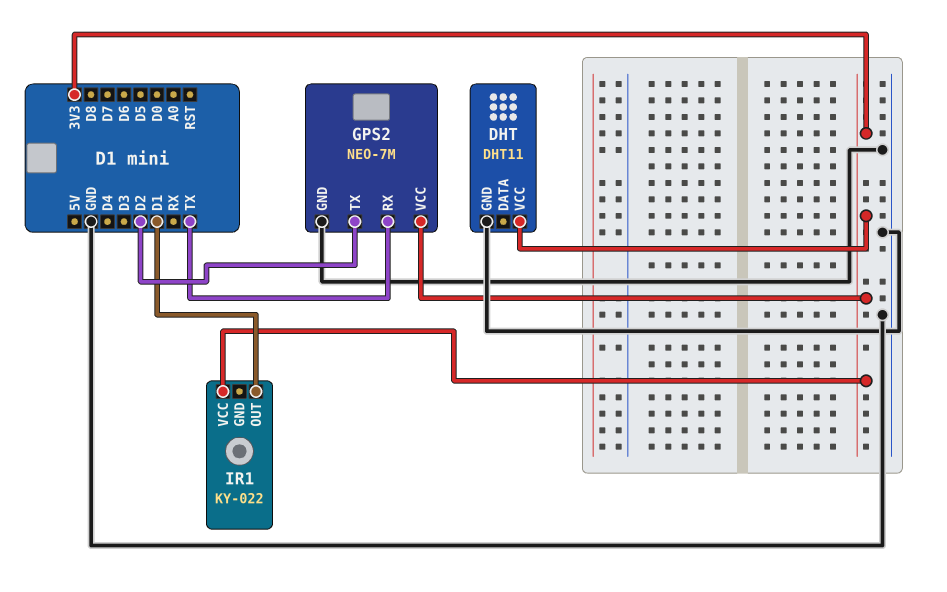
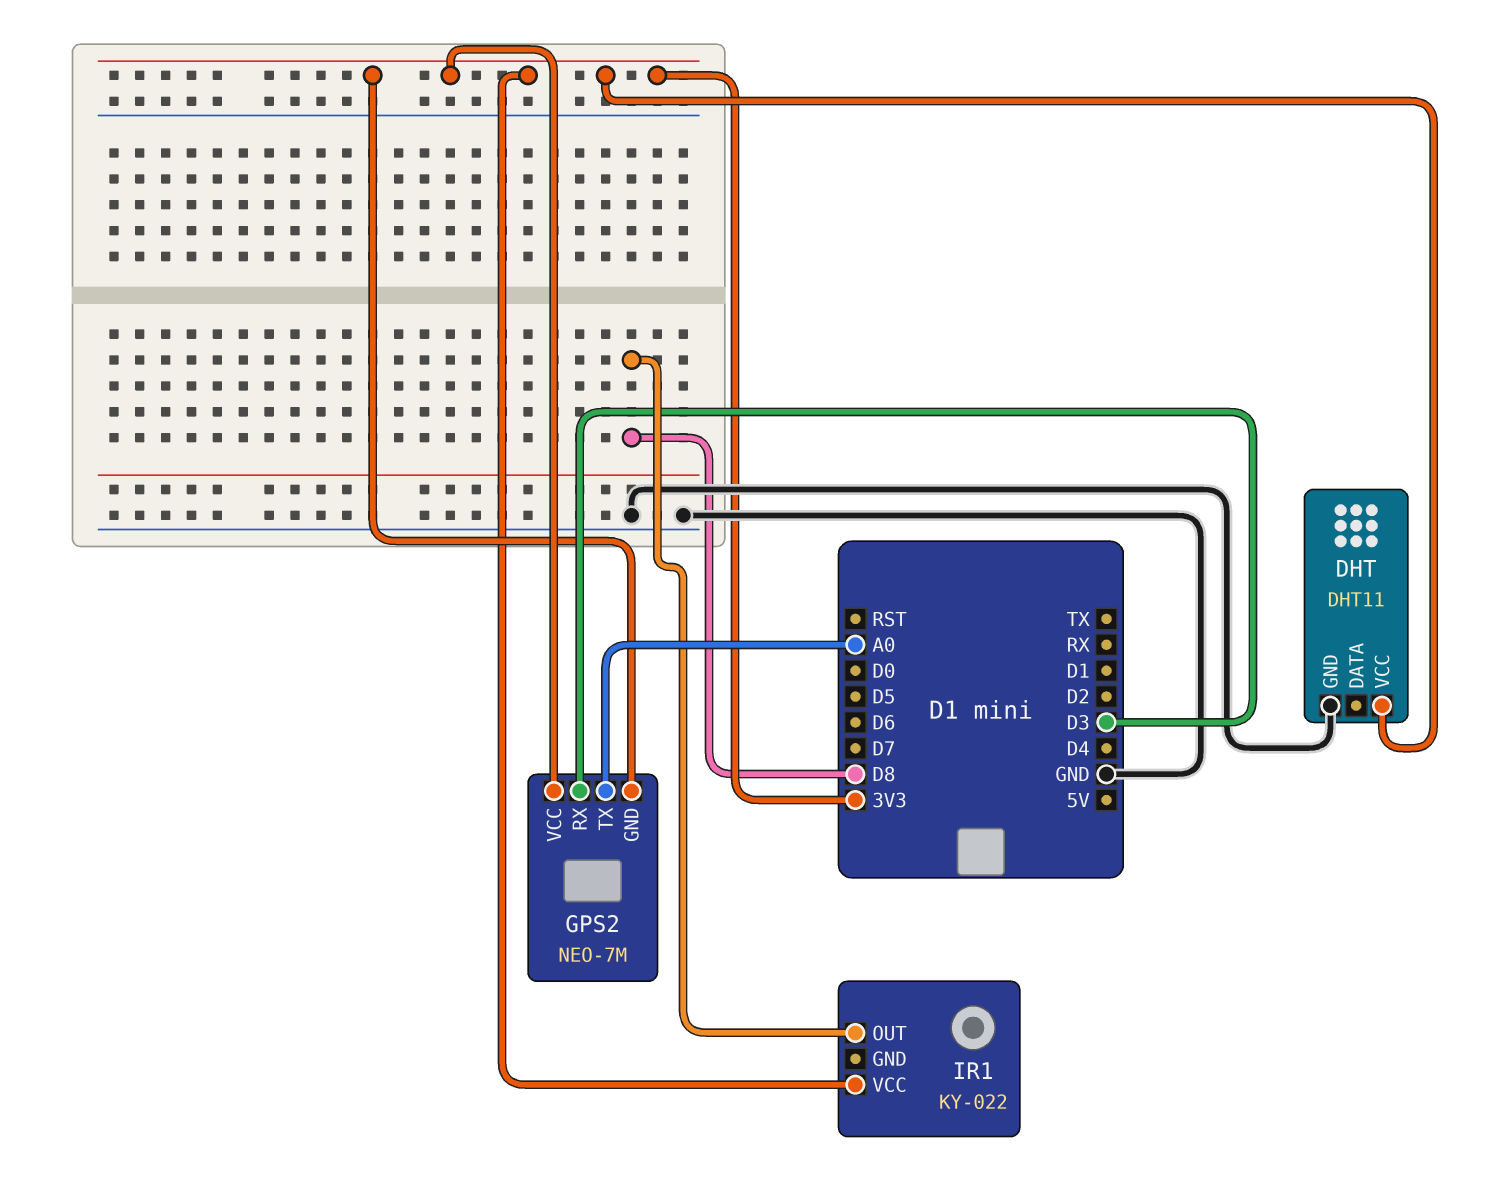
GPS2 pin GND: GND -> 3V3
GPS2 pin RX: TX -> D3
GPS2 pin TX: D2 -> A0
IR1 pin OUT: D1 -> D8

